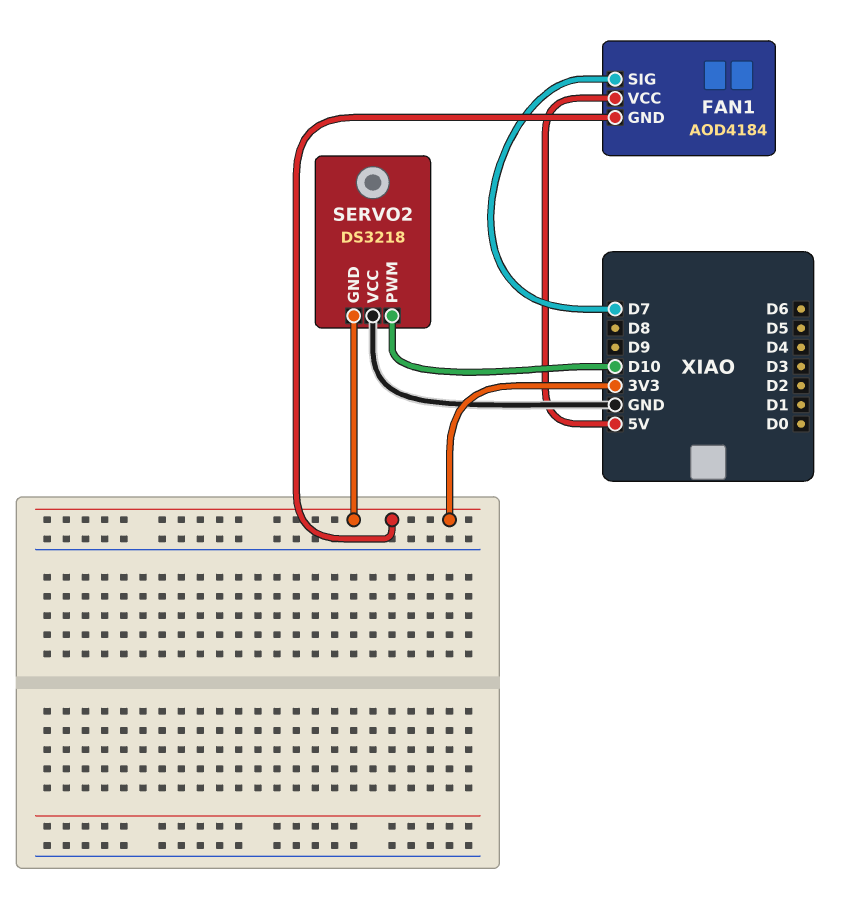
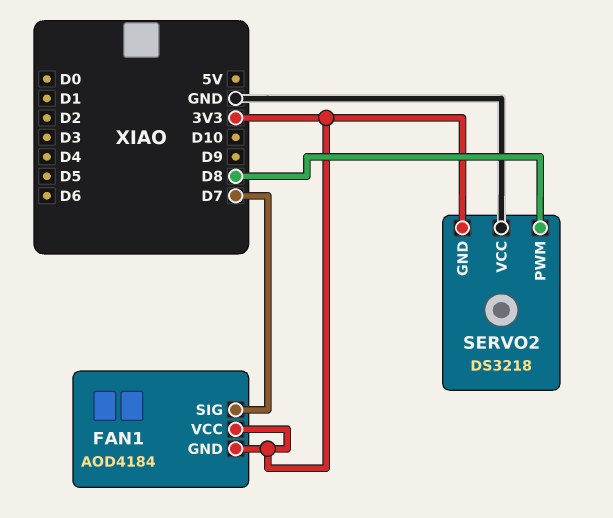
FAN1 pin VCC: 5V -> 3V3
SERVO2 pin PWM: D10 -> D8

